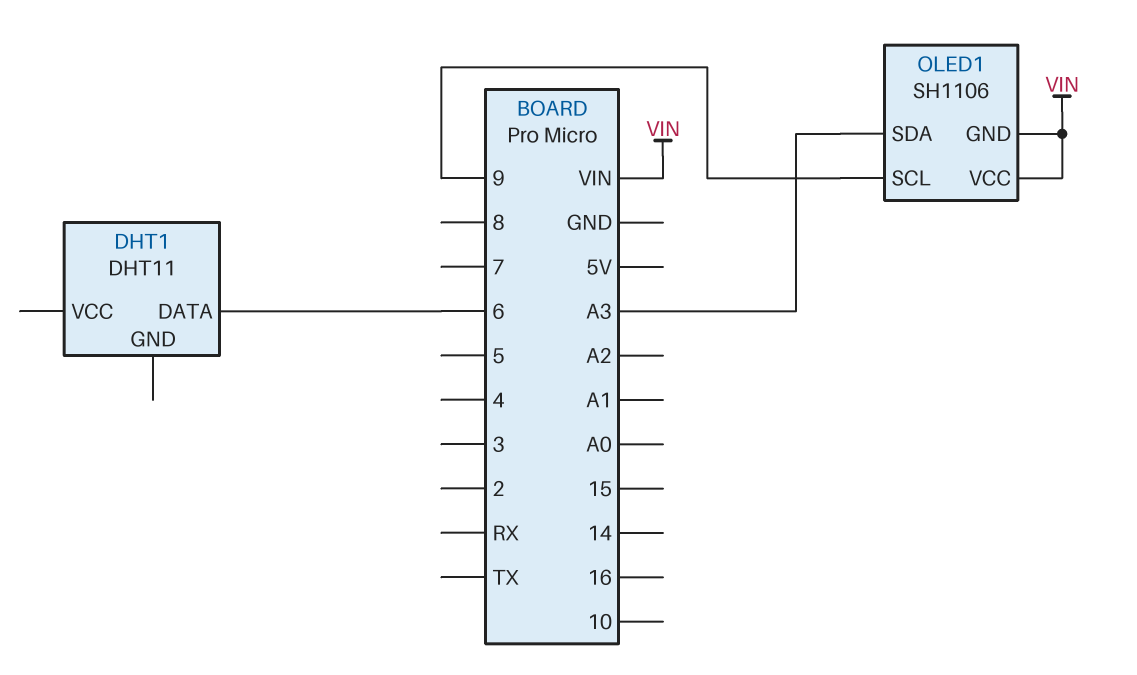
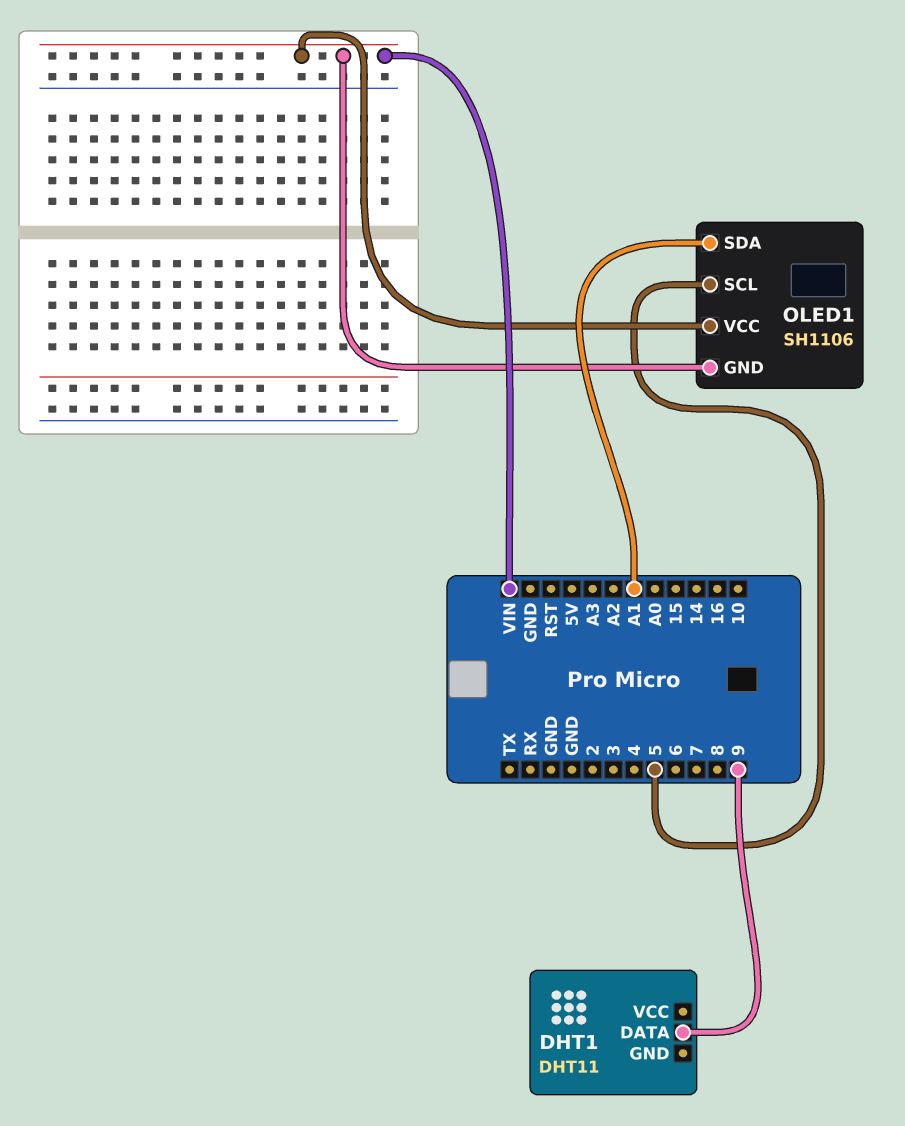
DHT1 pin DATA: 6 -> 9
OLED1 pin SCL: 9 -> 5
OLED1 pin SDA: A3 -> A1

